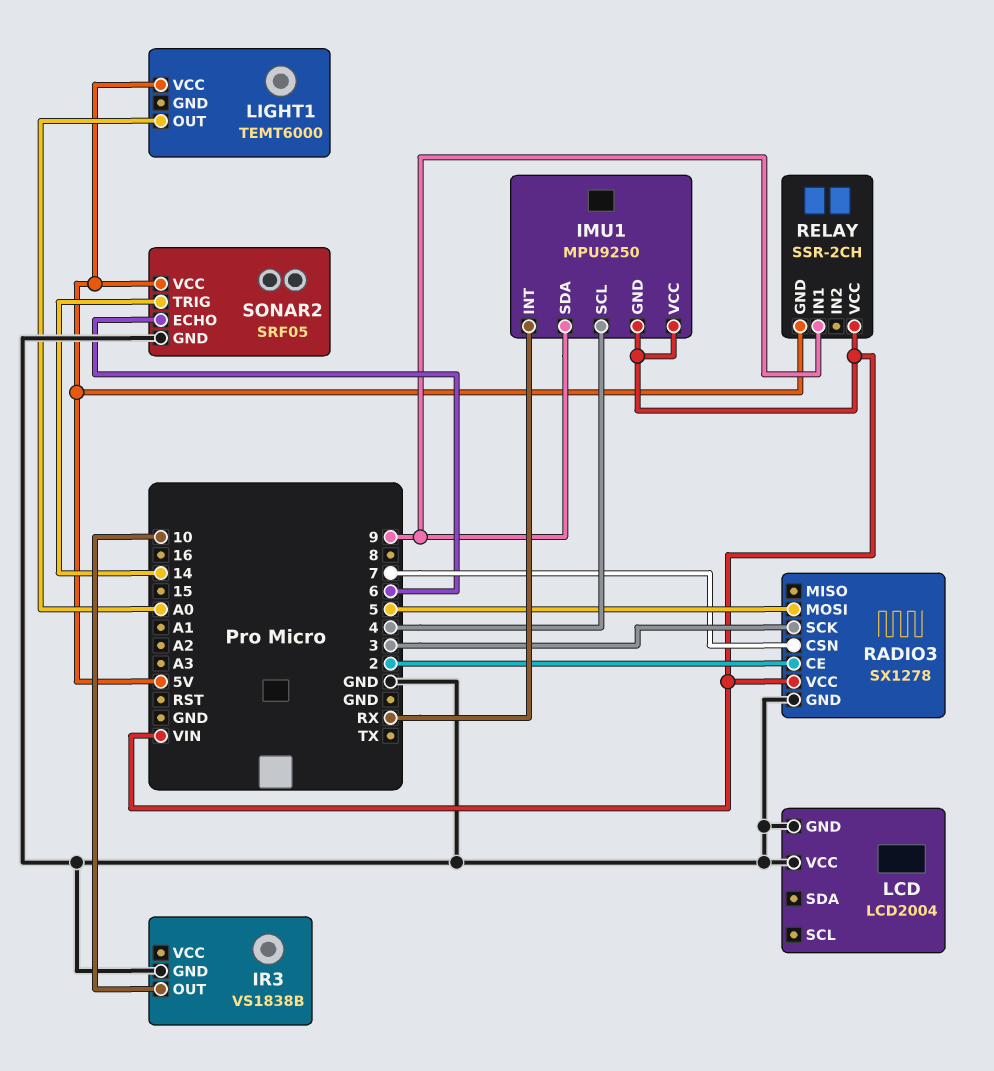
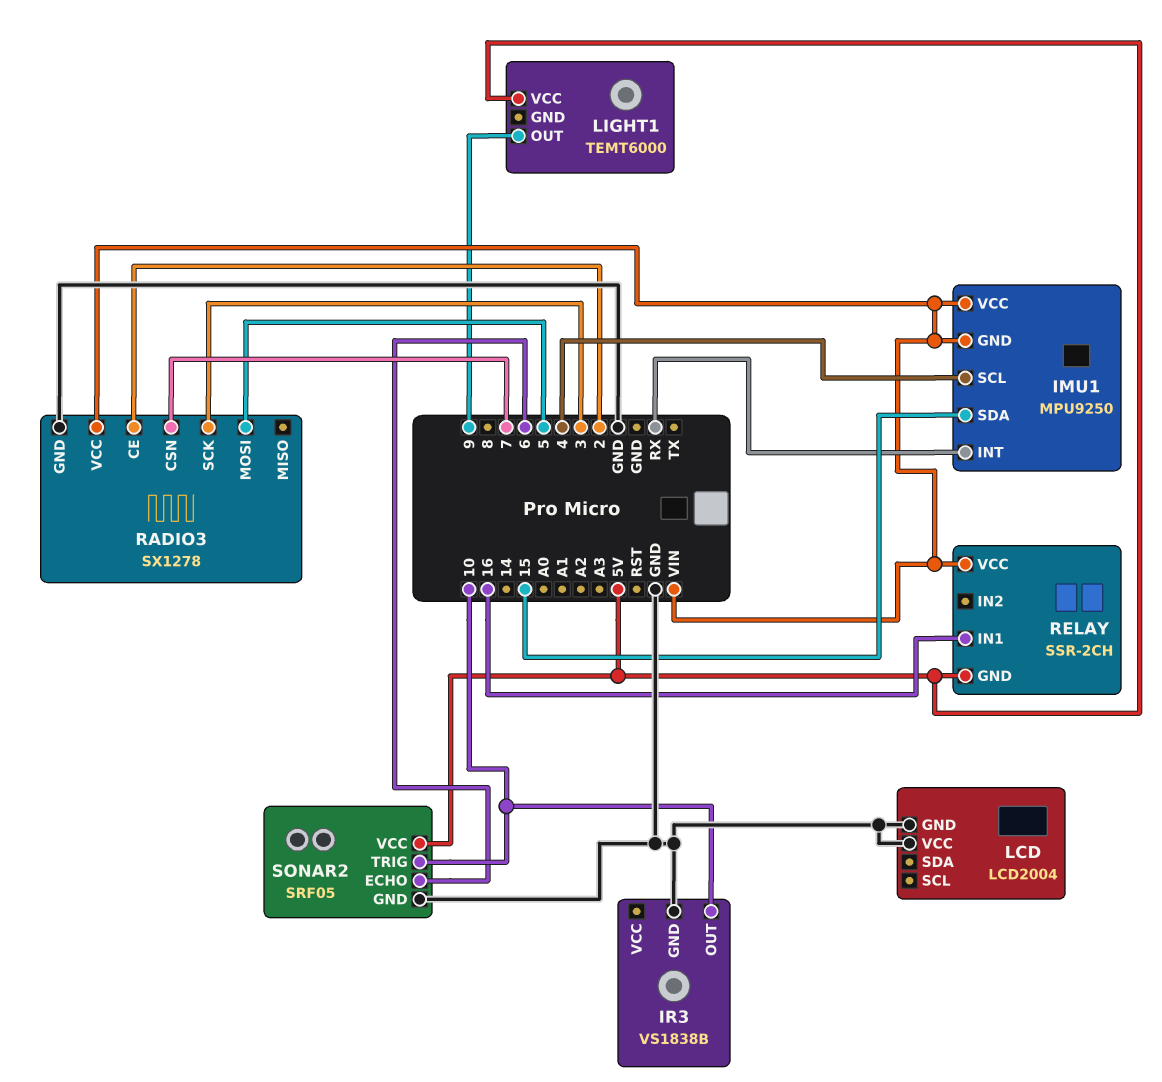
IMU1 pin SDA: 9 -> 15
LIGHT1 pin OUT: A0 -> 9
RELAY pin IN1: 9 -> 16
SONAR2 pin TRIG: 14 -> 10

